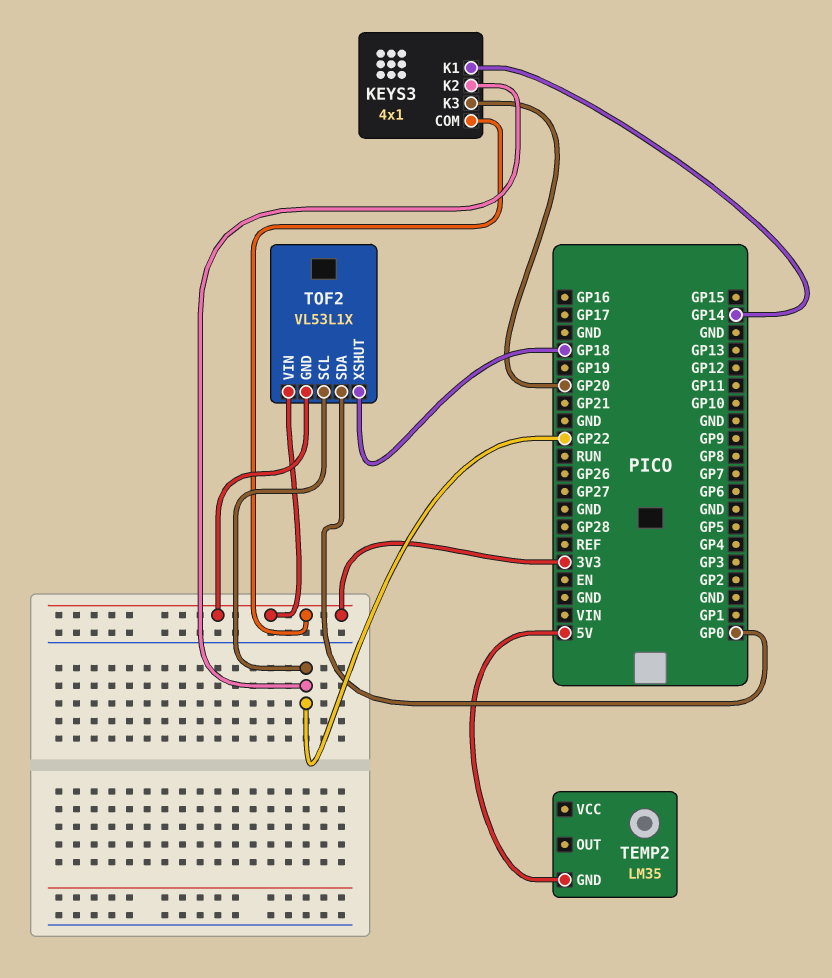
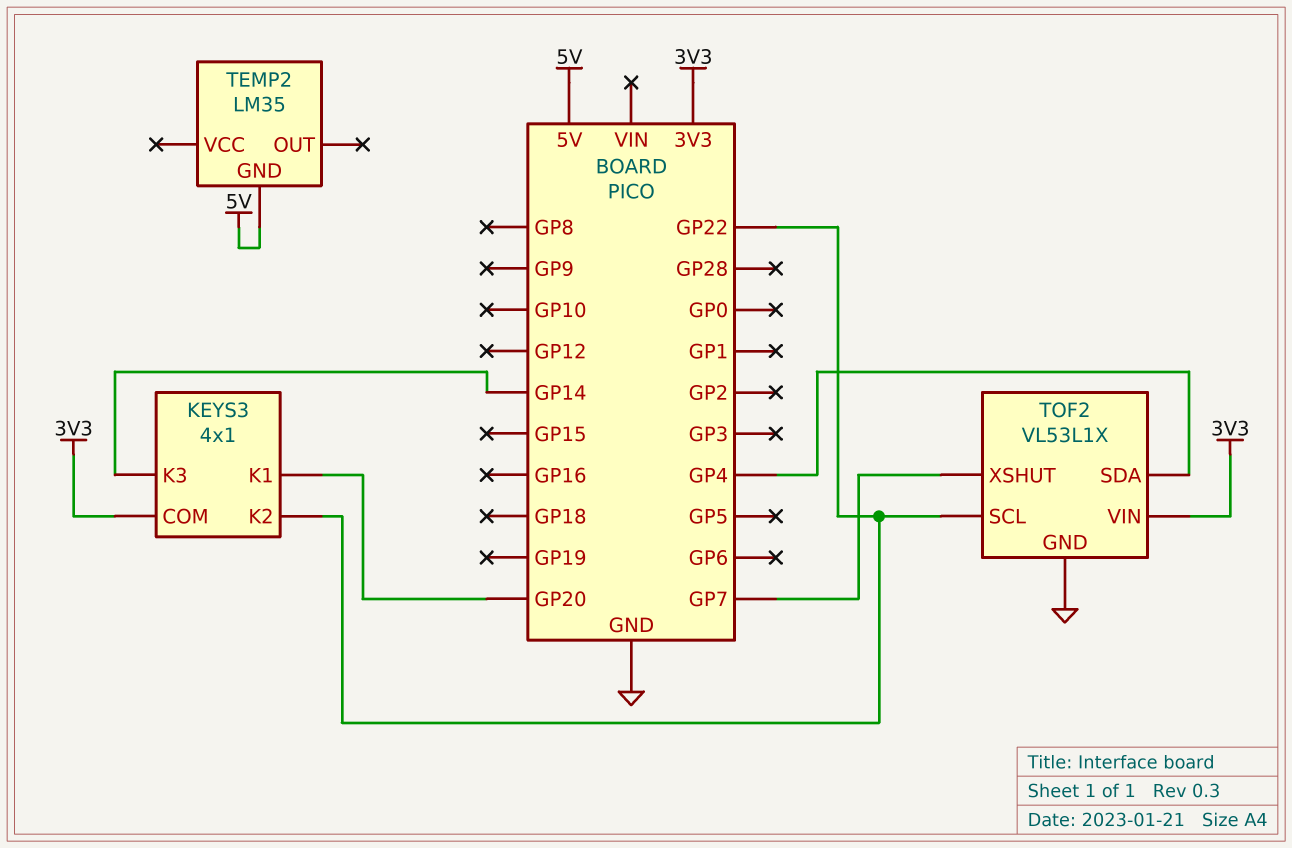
KEYS3 pin K1: GP14 -> GP20
KEYS3 pin K3: GP20 -> GP14
TOF2 pin GND: 3V3 -> GND
TOF2 pin SDA: GP0 -> GP4
TOF2 pin XSHUT: GP18 -> GP7

